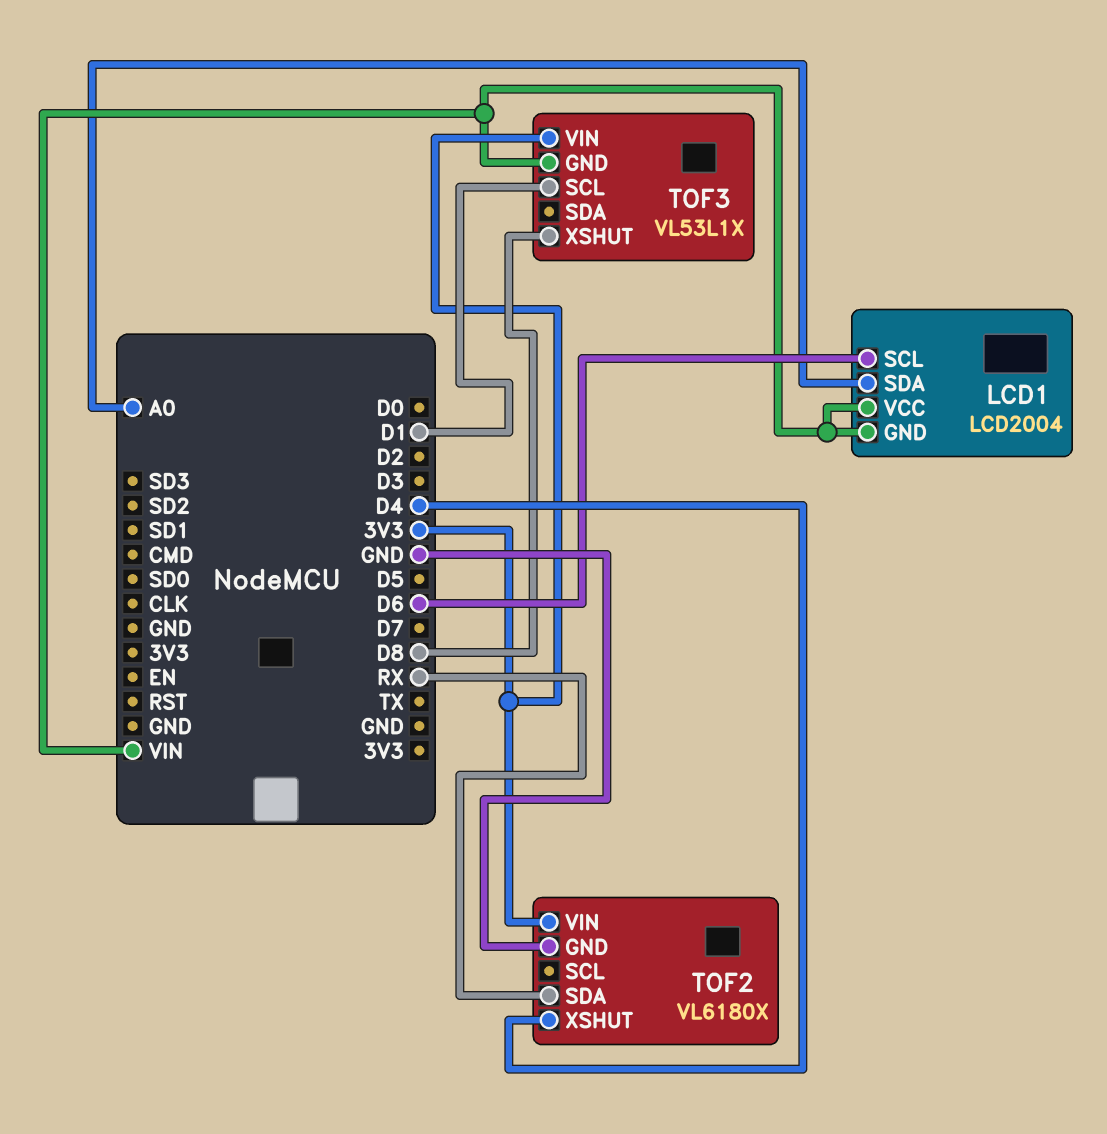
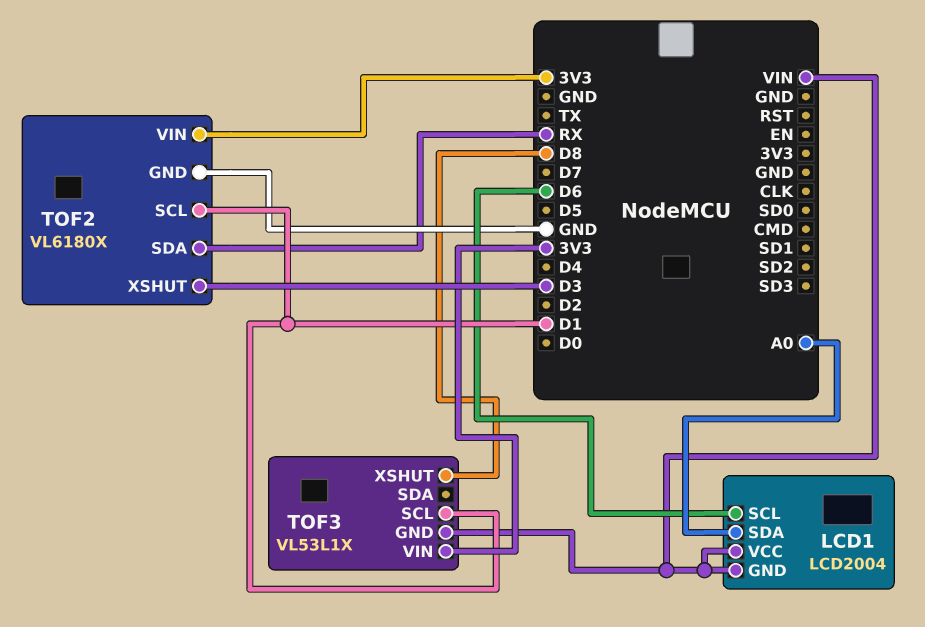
TOF2 pin SCL: none -> D1
TOF2 pin XSHUT: D4 -> D3

